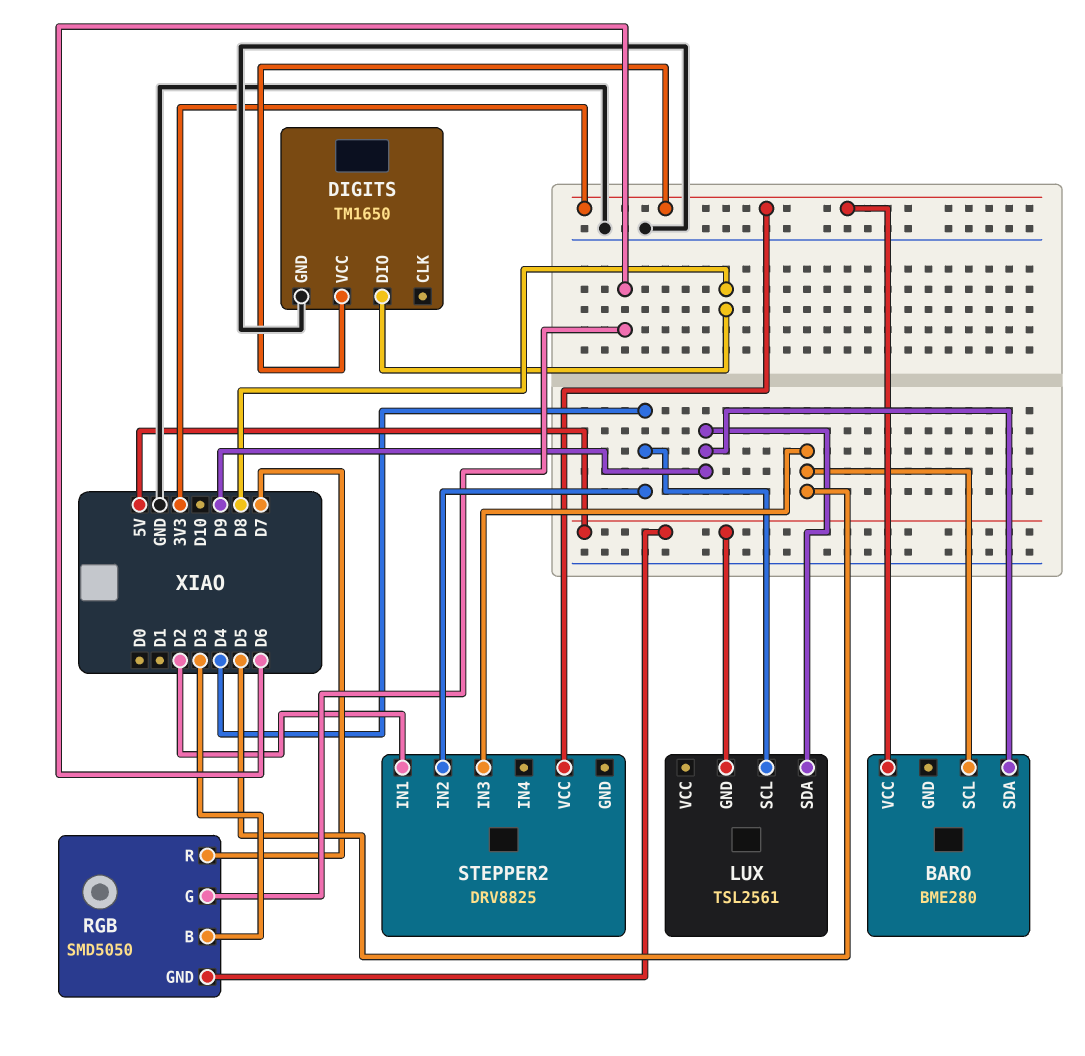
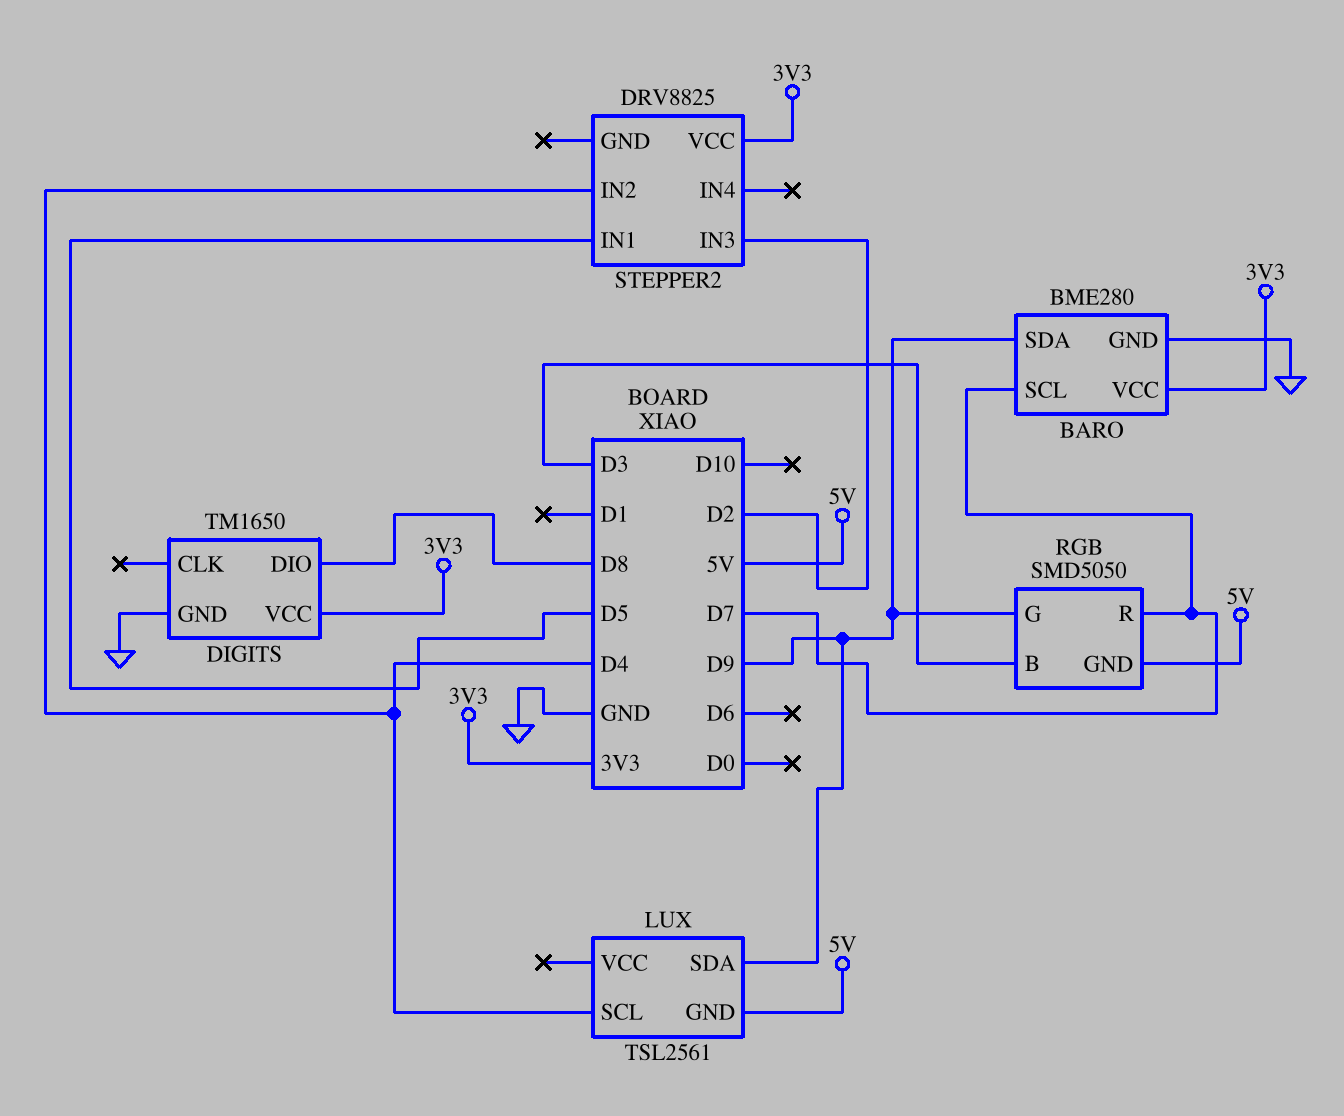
BARO pin GND: none -> GND
BARO pin SCL: D5 -> D7
RGB pin G: D6 -> D9
STEPPER2 pin IN1: D2 -> D5
STEPPER2 pin IN3: D5 -> D2

